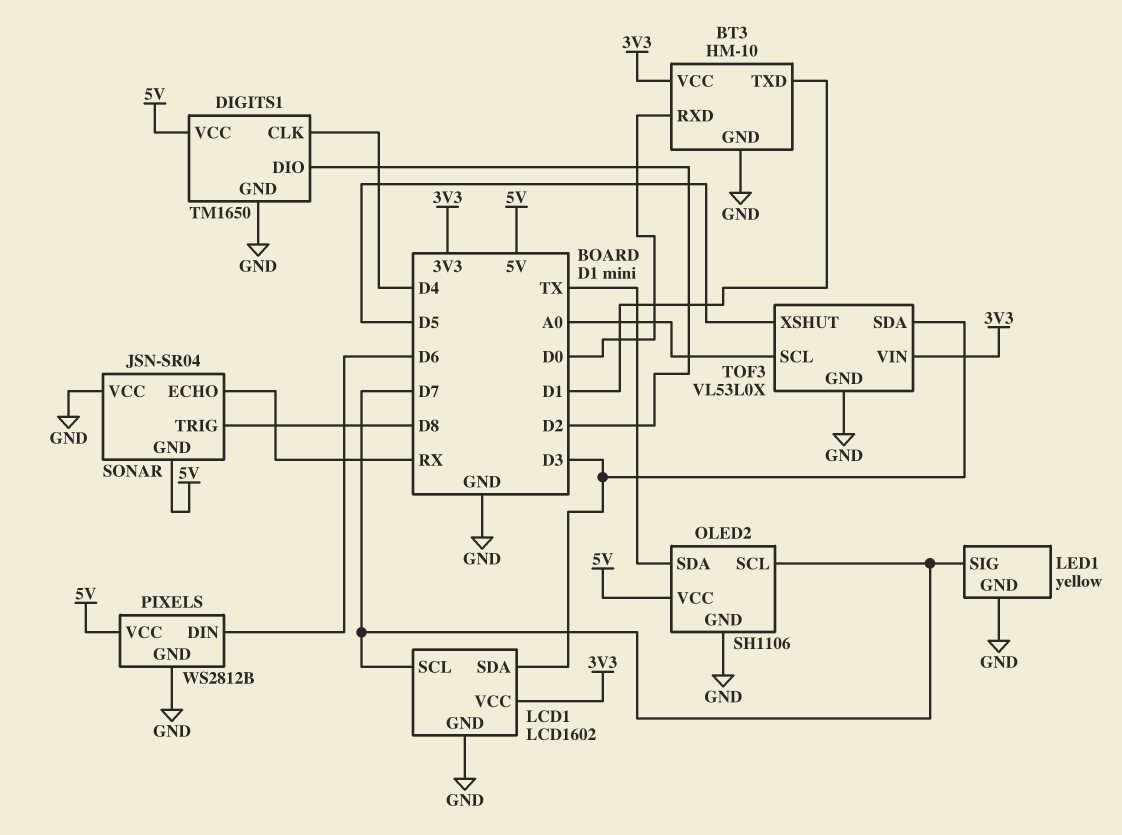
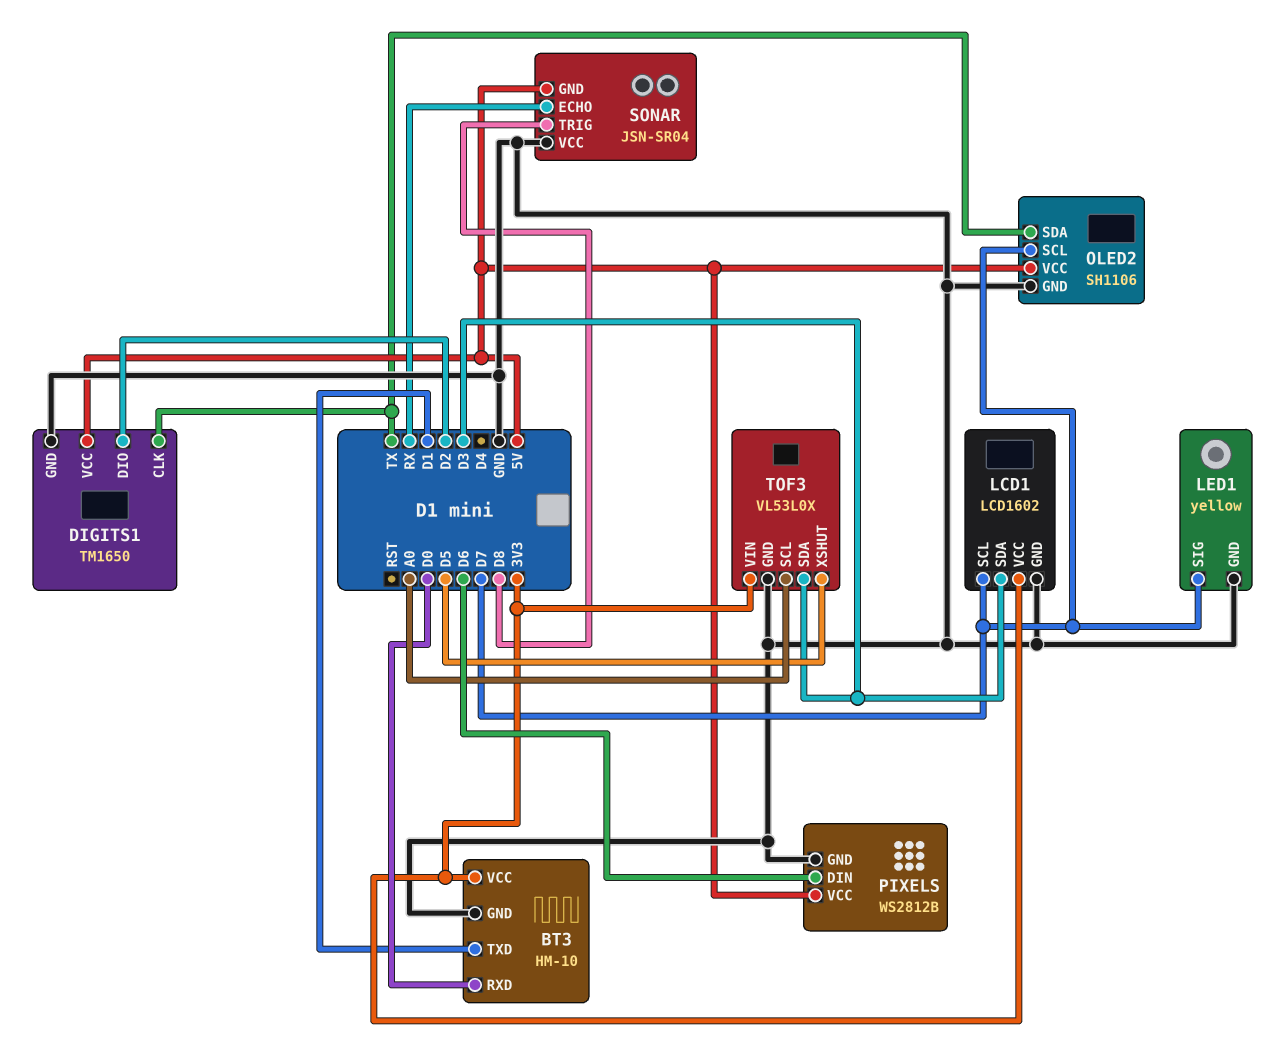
DIGITS1 pin CLK: D4 -> TX

